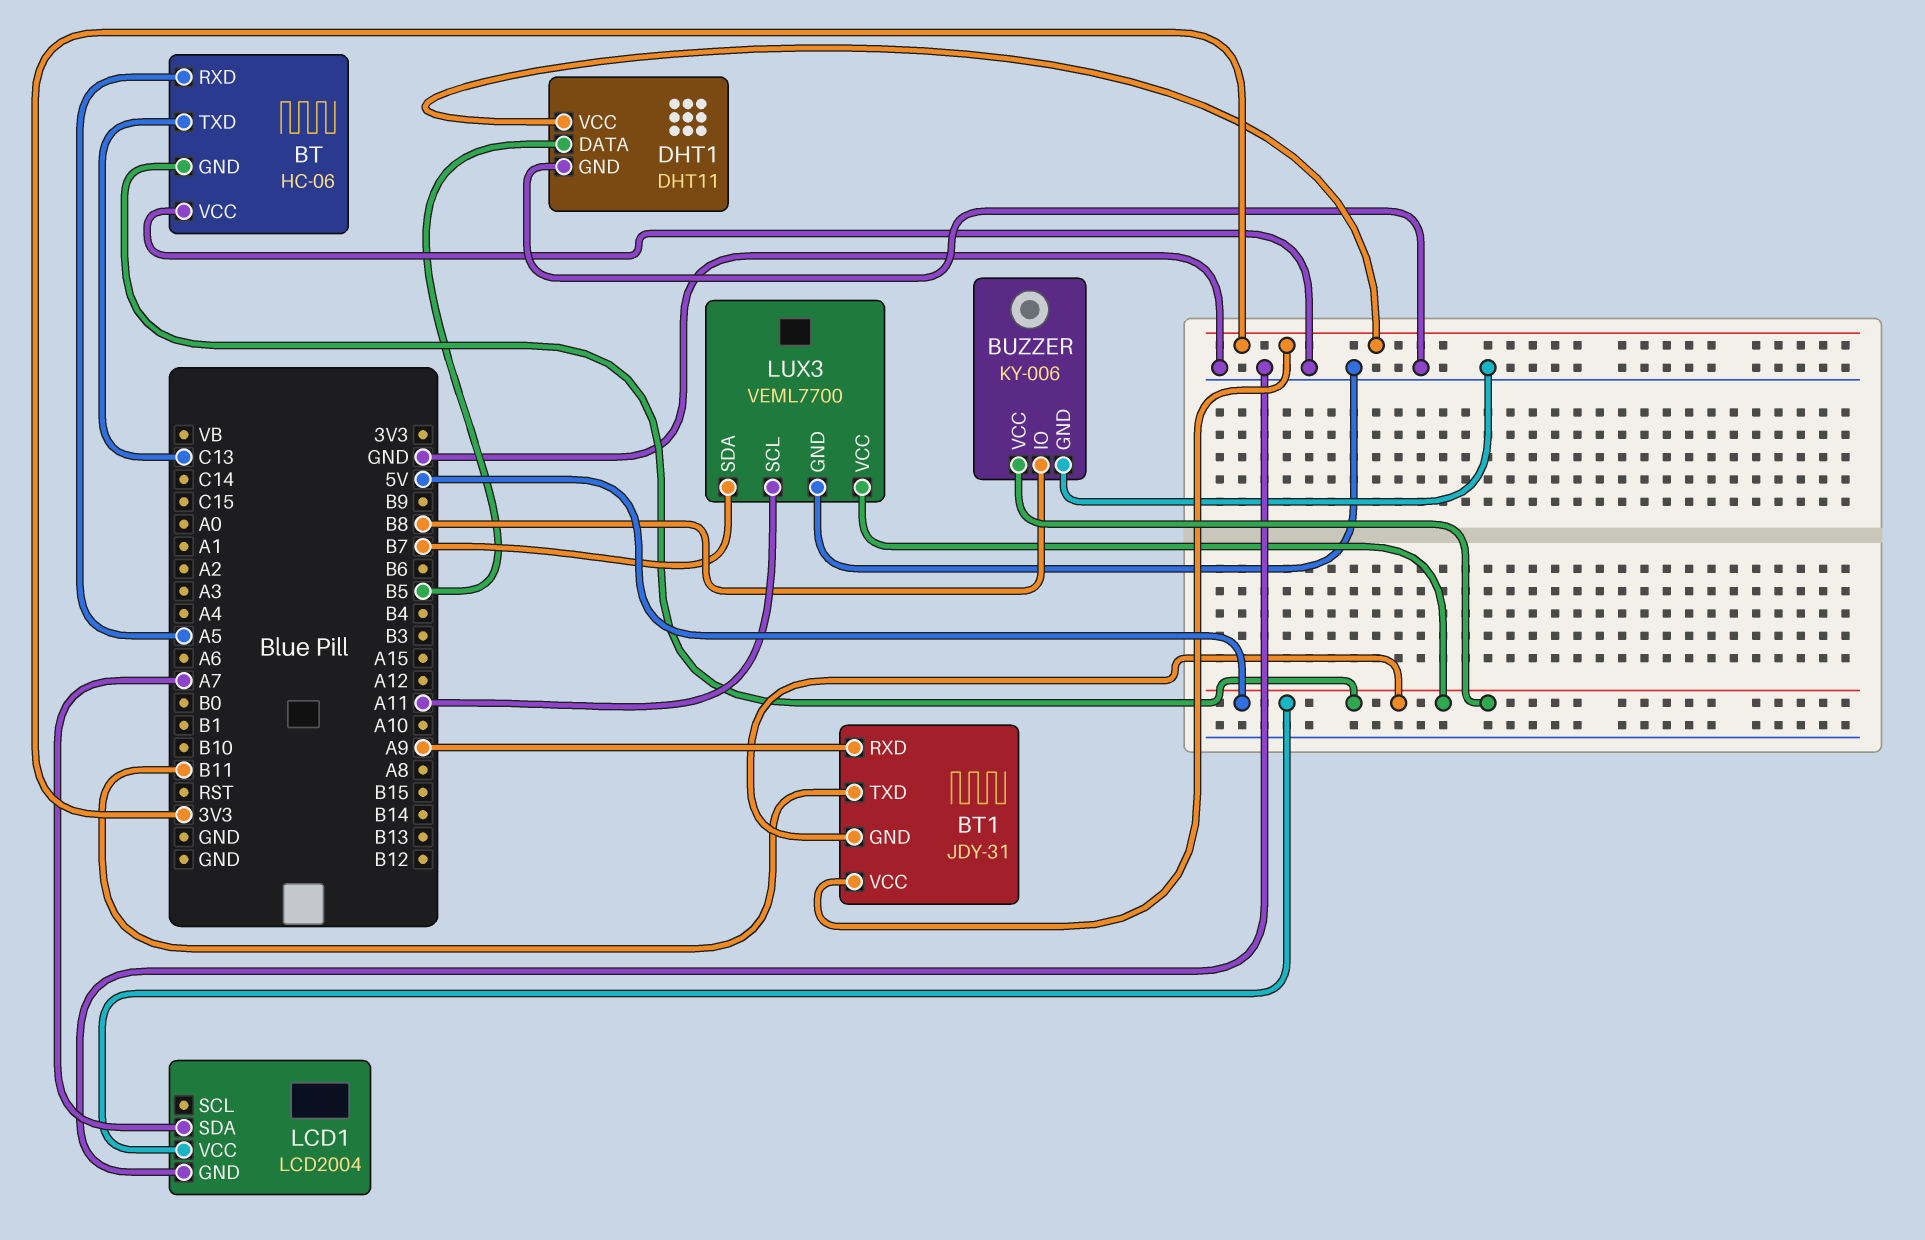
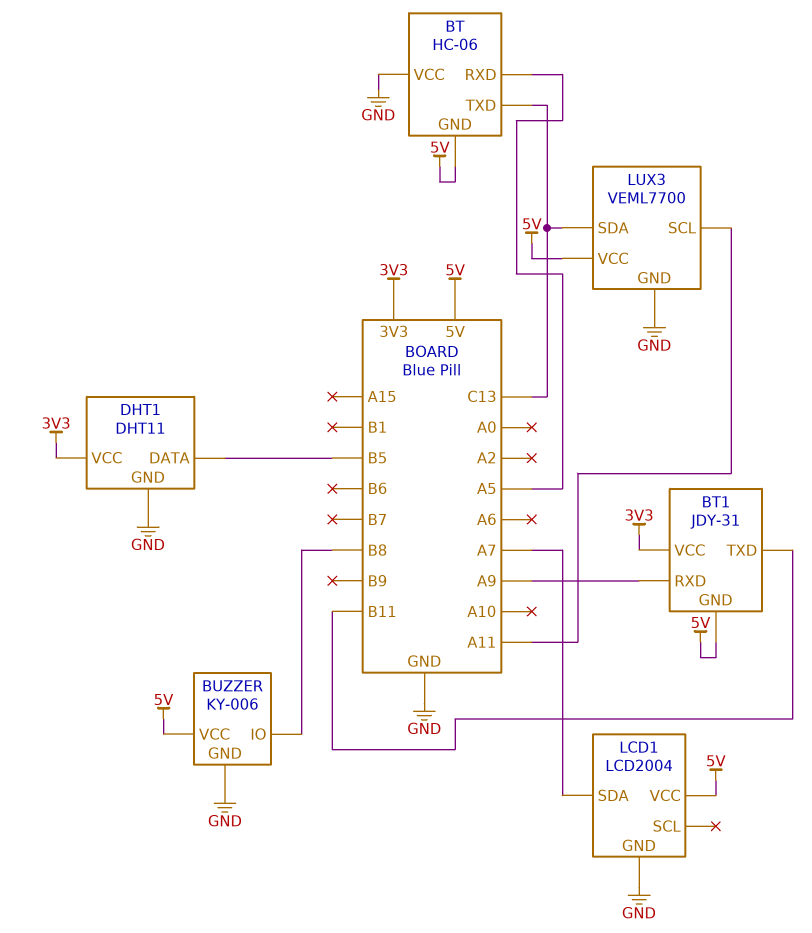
LUX3 pin SDA: B7 -> C13

